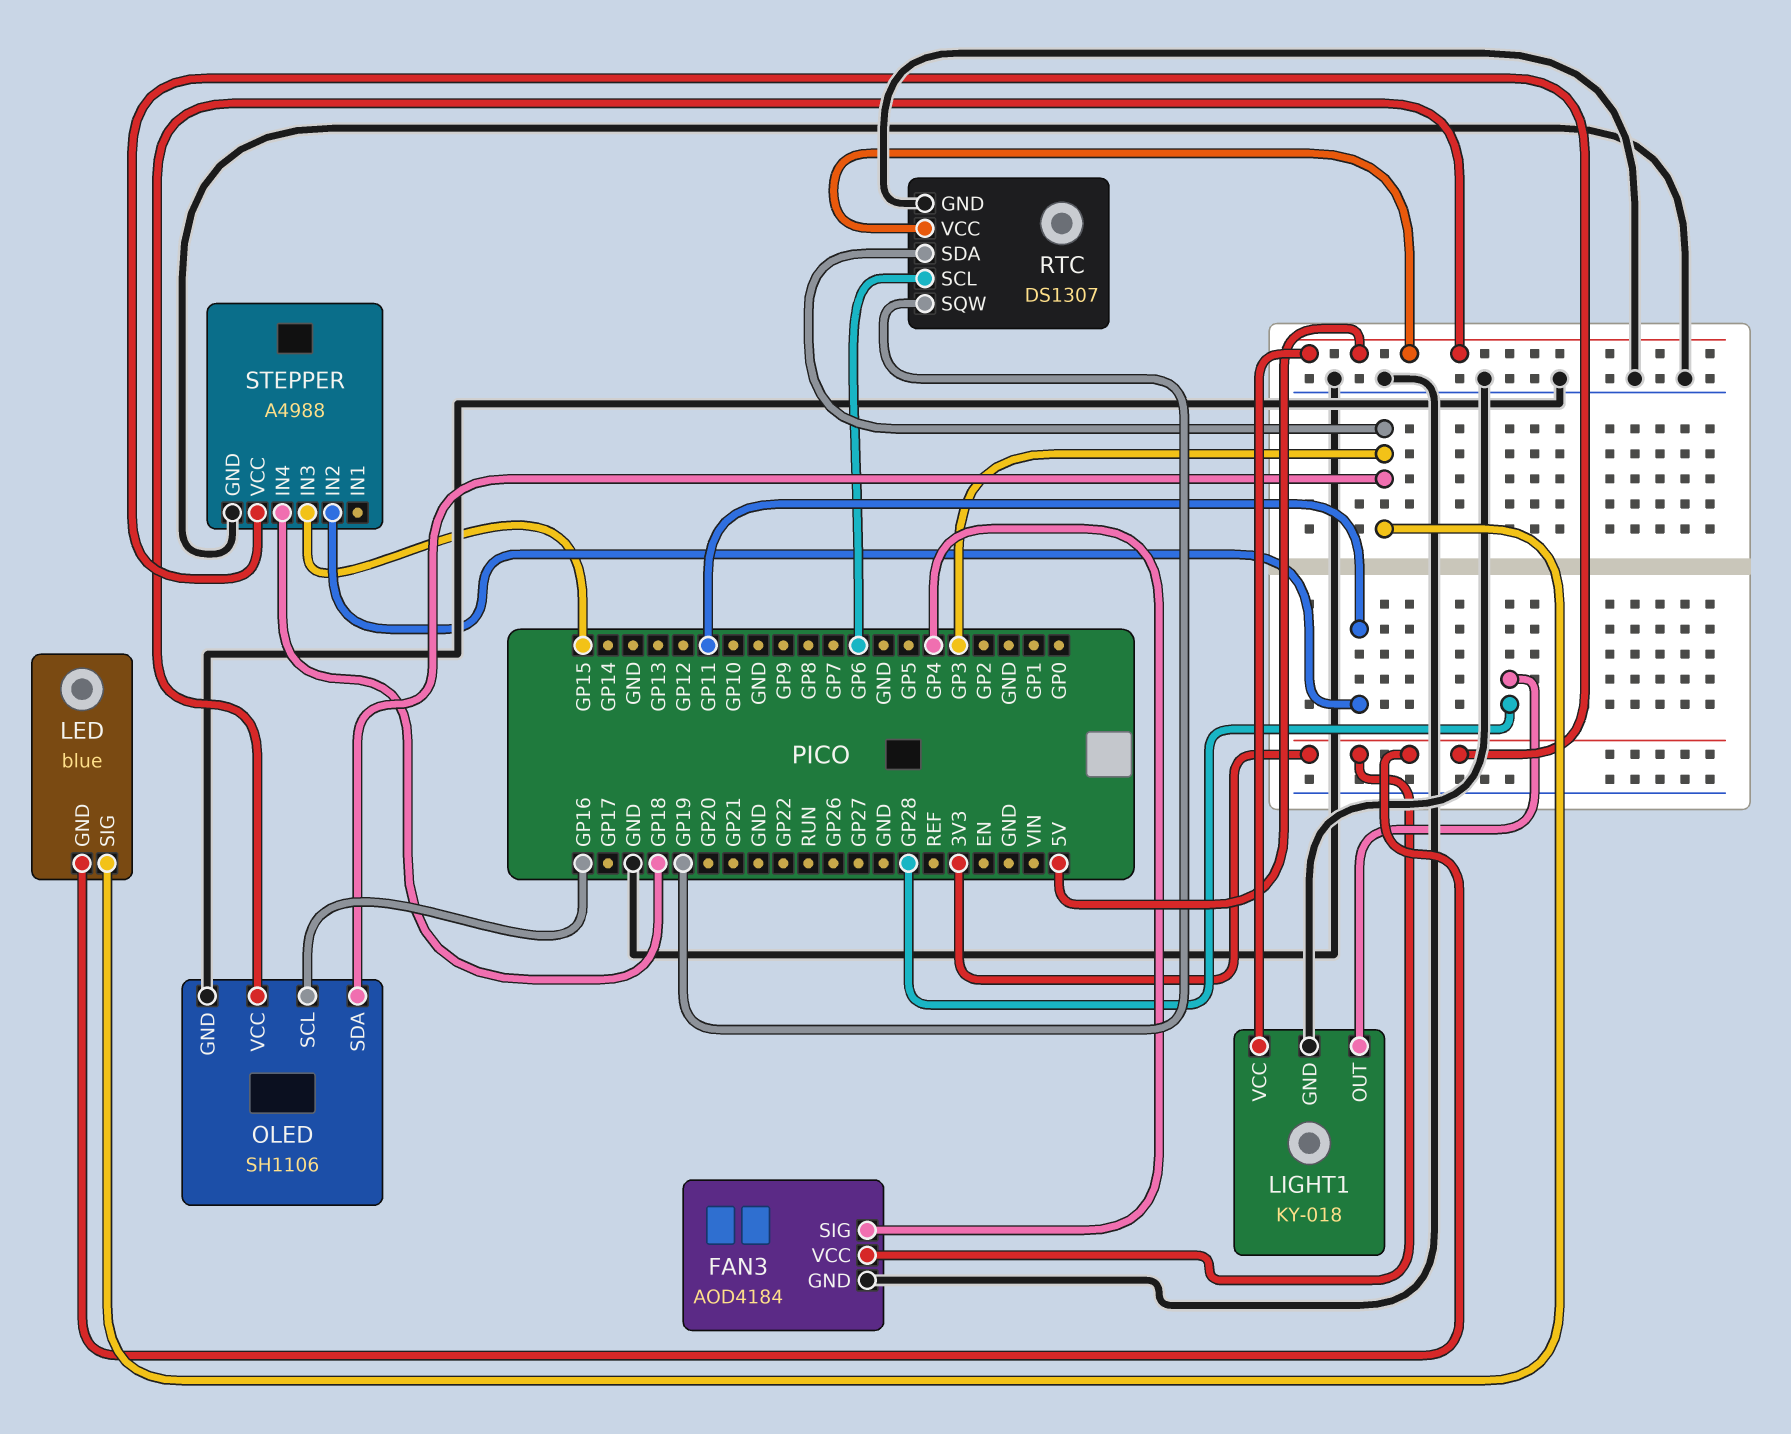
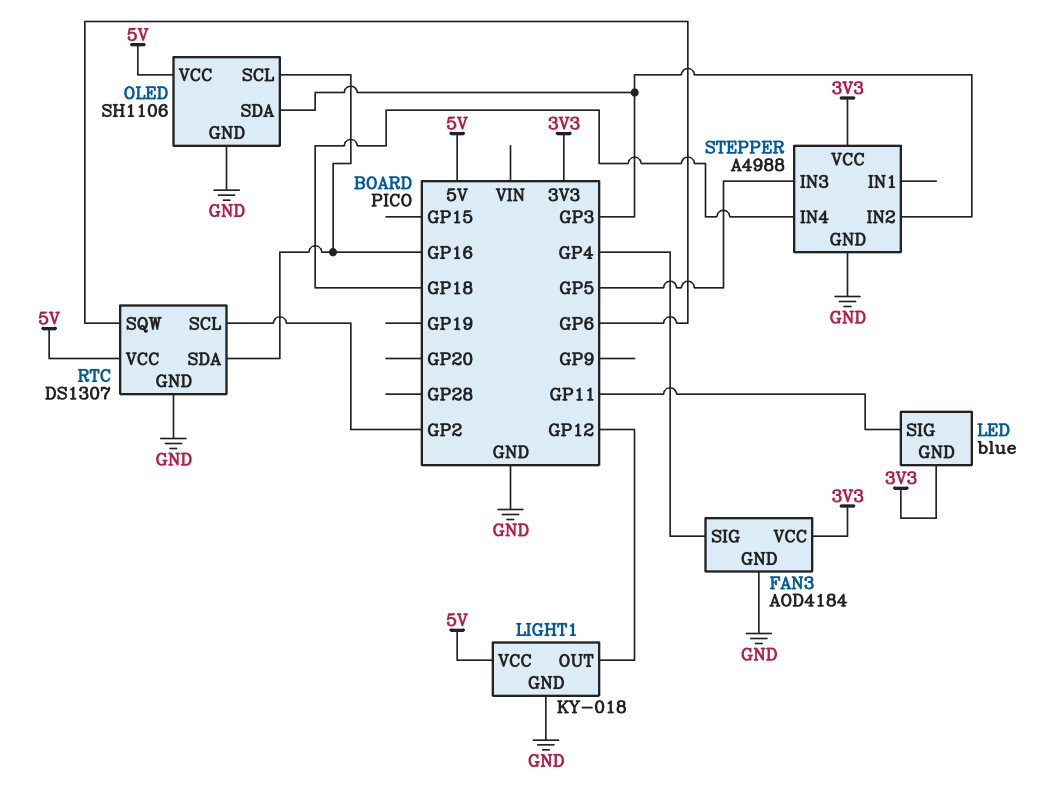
LED pin SIG: GP3 -> GP11
LIGHT1 pin OUT: GP28 -> GP12
RTC pin SCL: GP6 -> GP2
RTC pin SDA: GP3 -> GP16
RTC pin SQW: GP19 -> GP6
STEPPER pin IN2: GP11 -> GP3
STEPPER pin IN3: GP15 -> GP5

